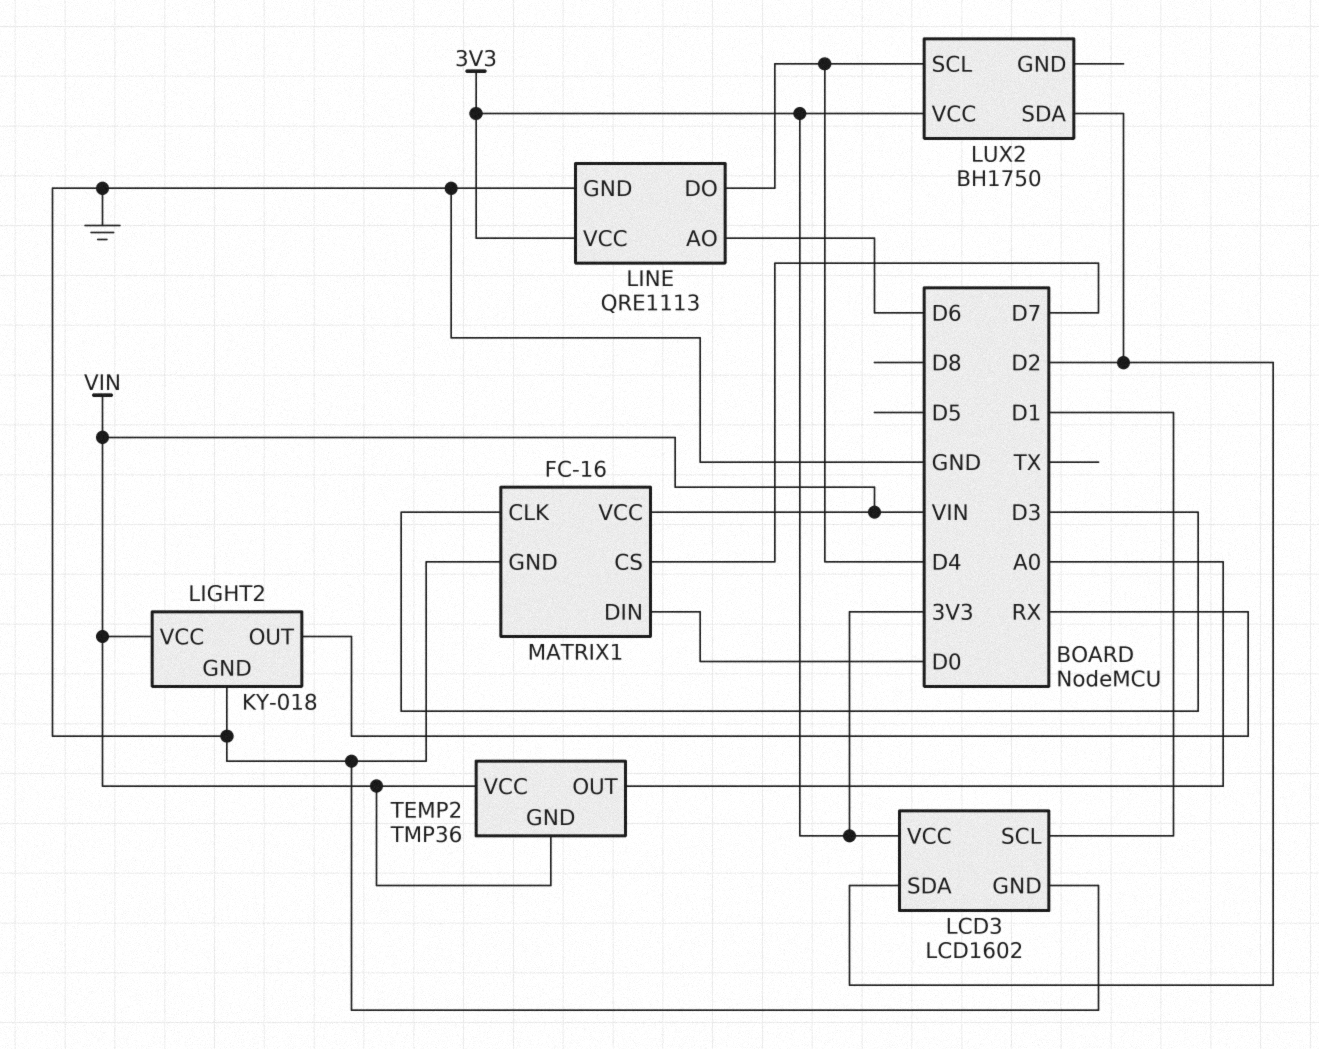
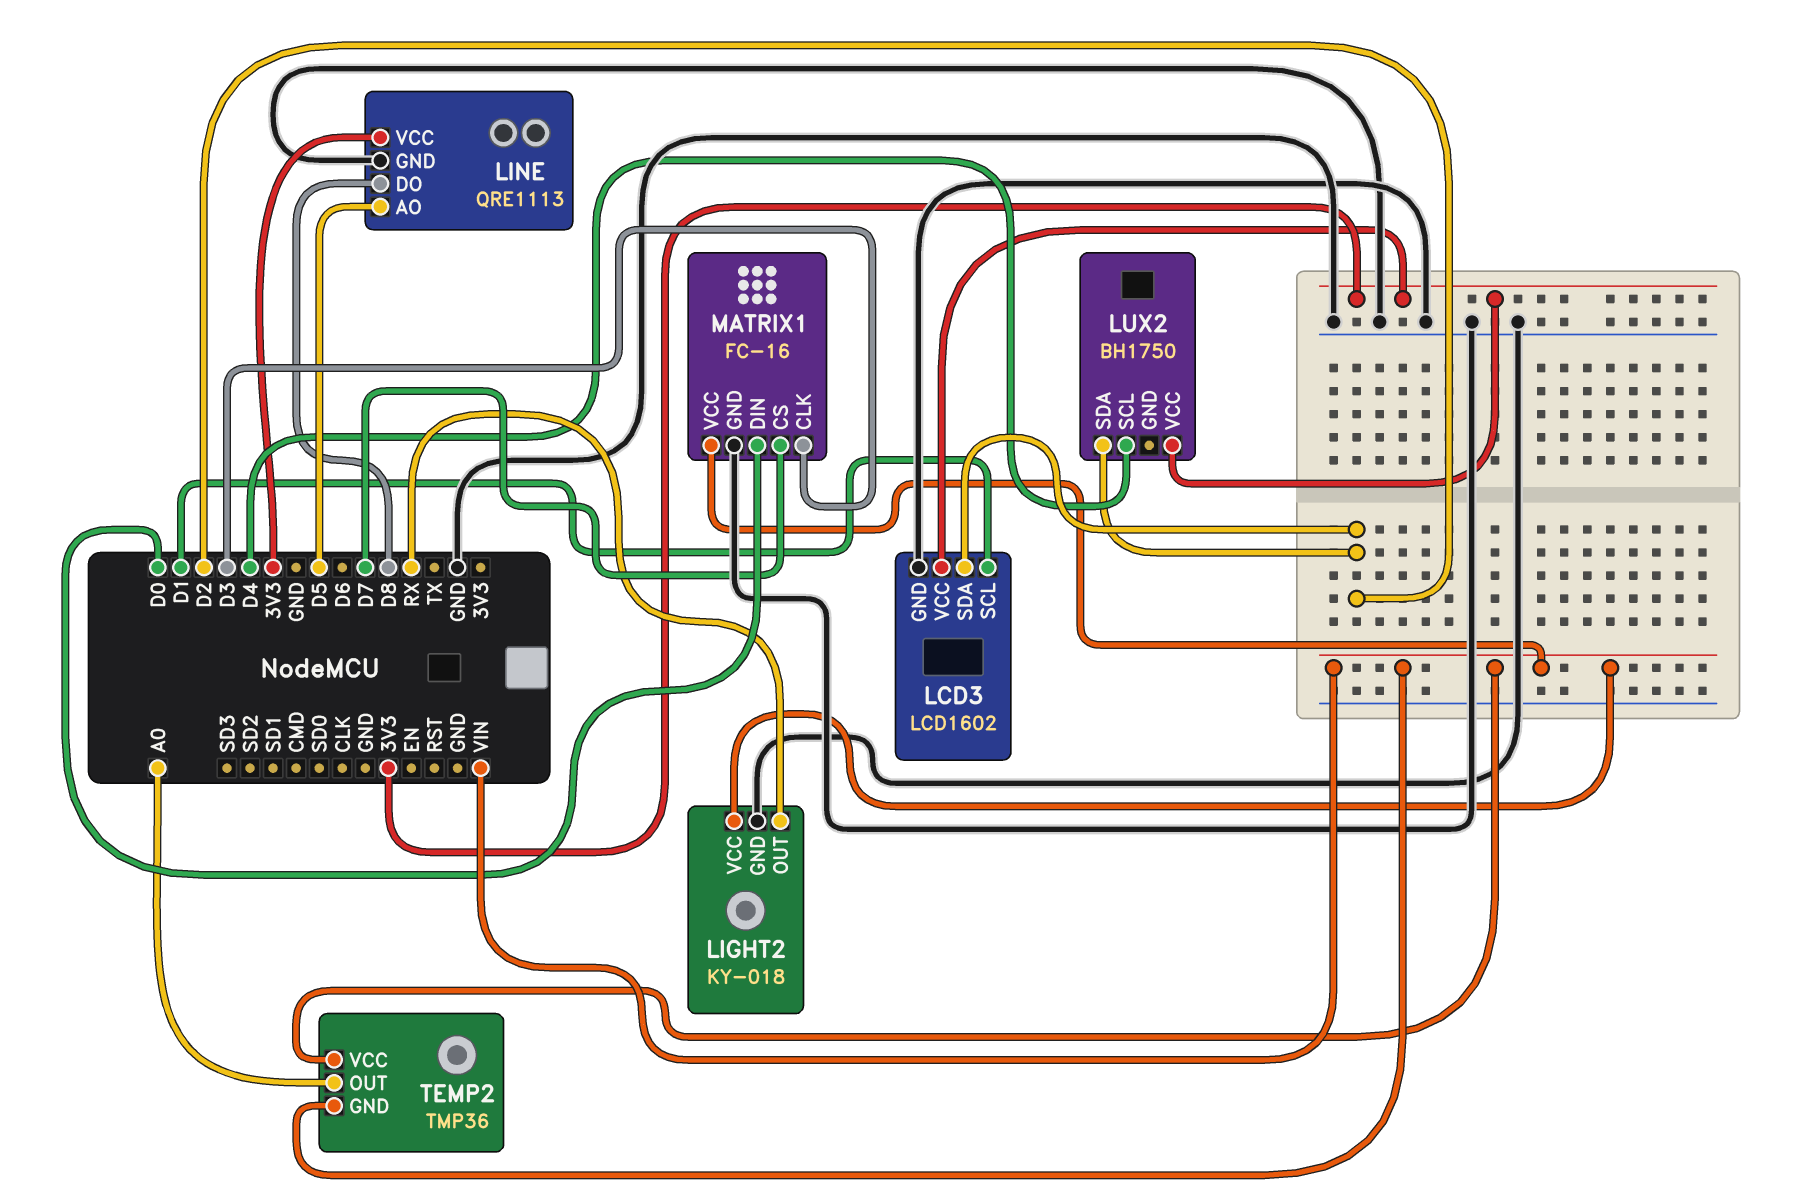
LINE pin AO: D6 -> D5
LINE pin DO: D4 -> D8

